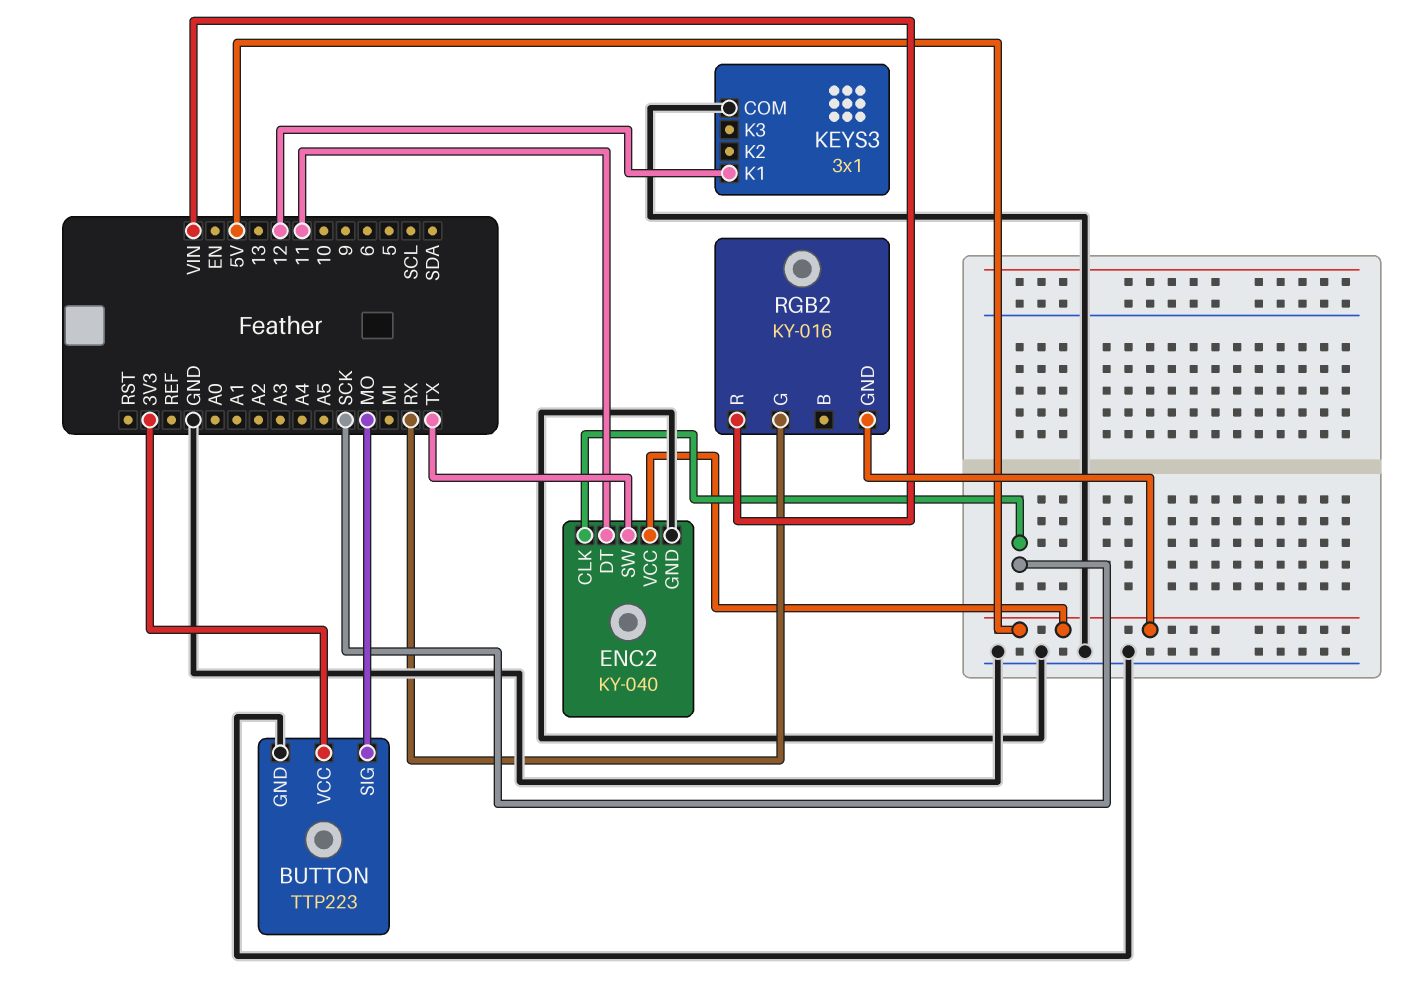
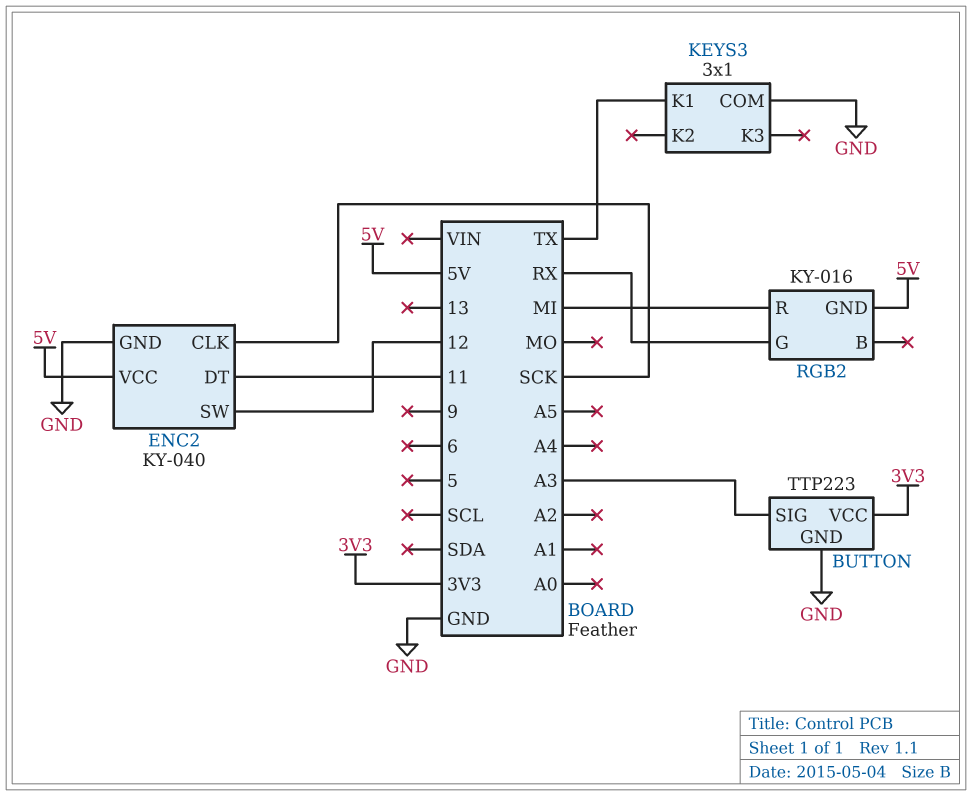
BUTTON pin SIG: MO -> A3
ENC2 pin SW: TX -> 12
KEYS3 pin K1: 12 -> TX
RGB2 pin R: VIN -> MI

